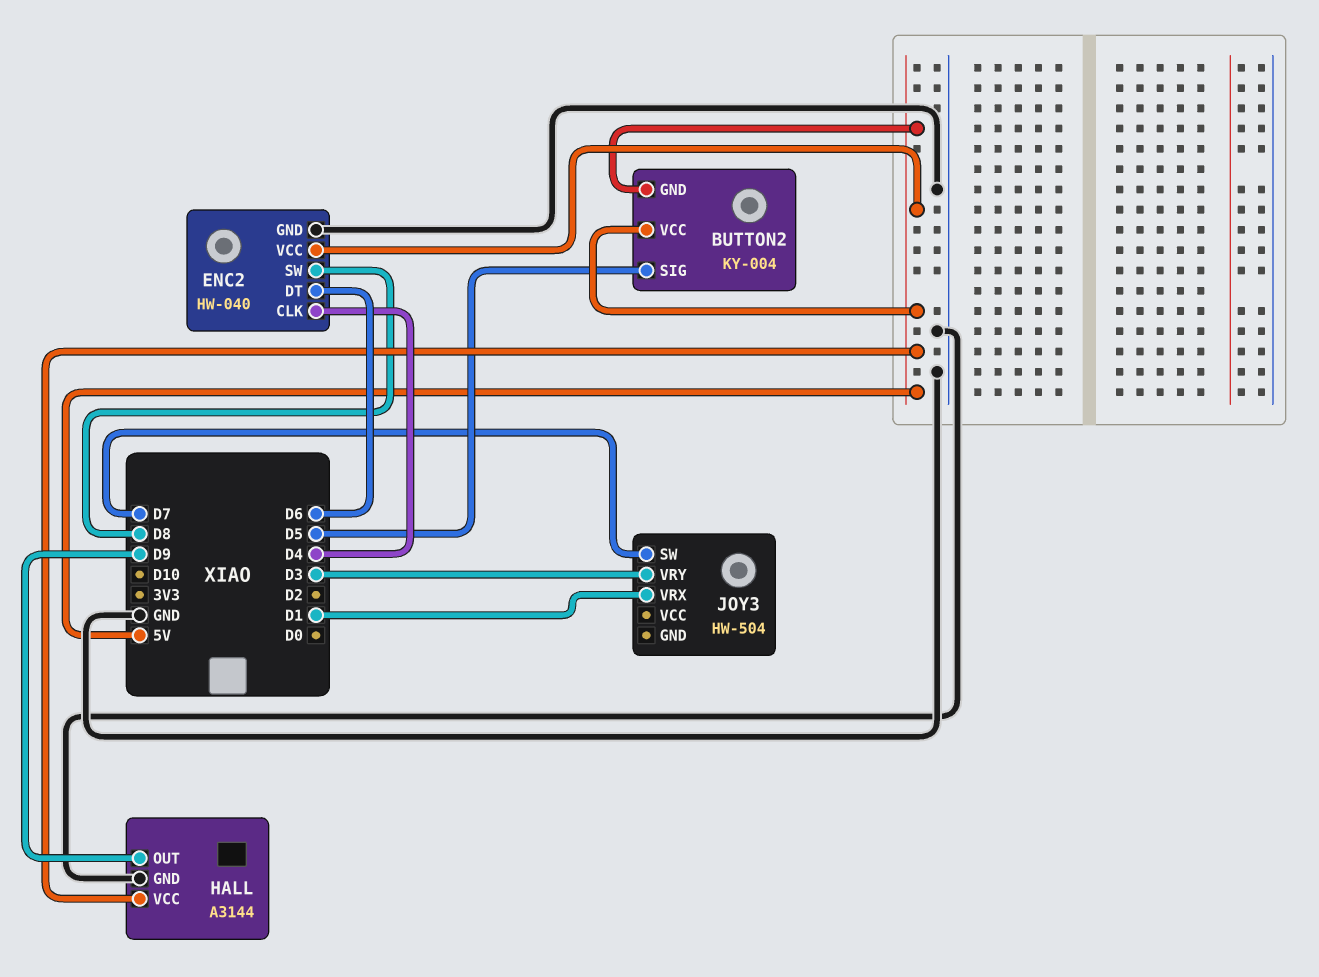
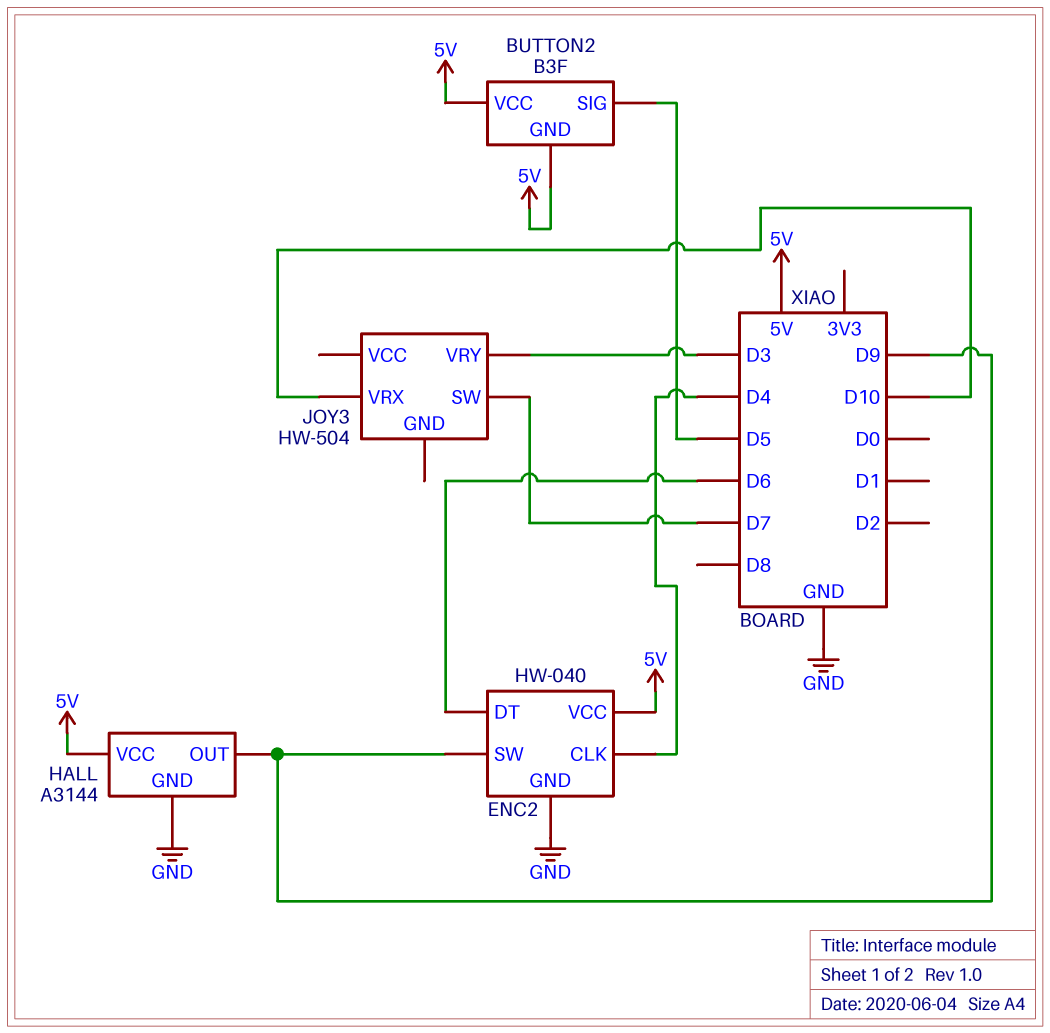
BUTTON2: KY-004 -> B3F
ENC2 pin SW: D8 -> D9
JOY3 pin VRX: D1 -> D10

